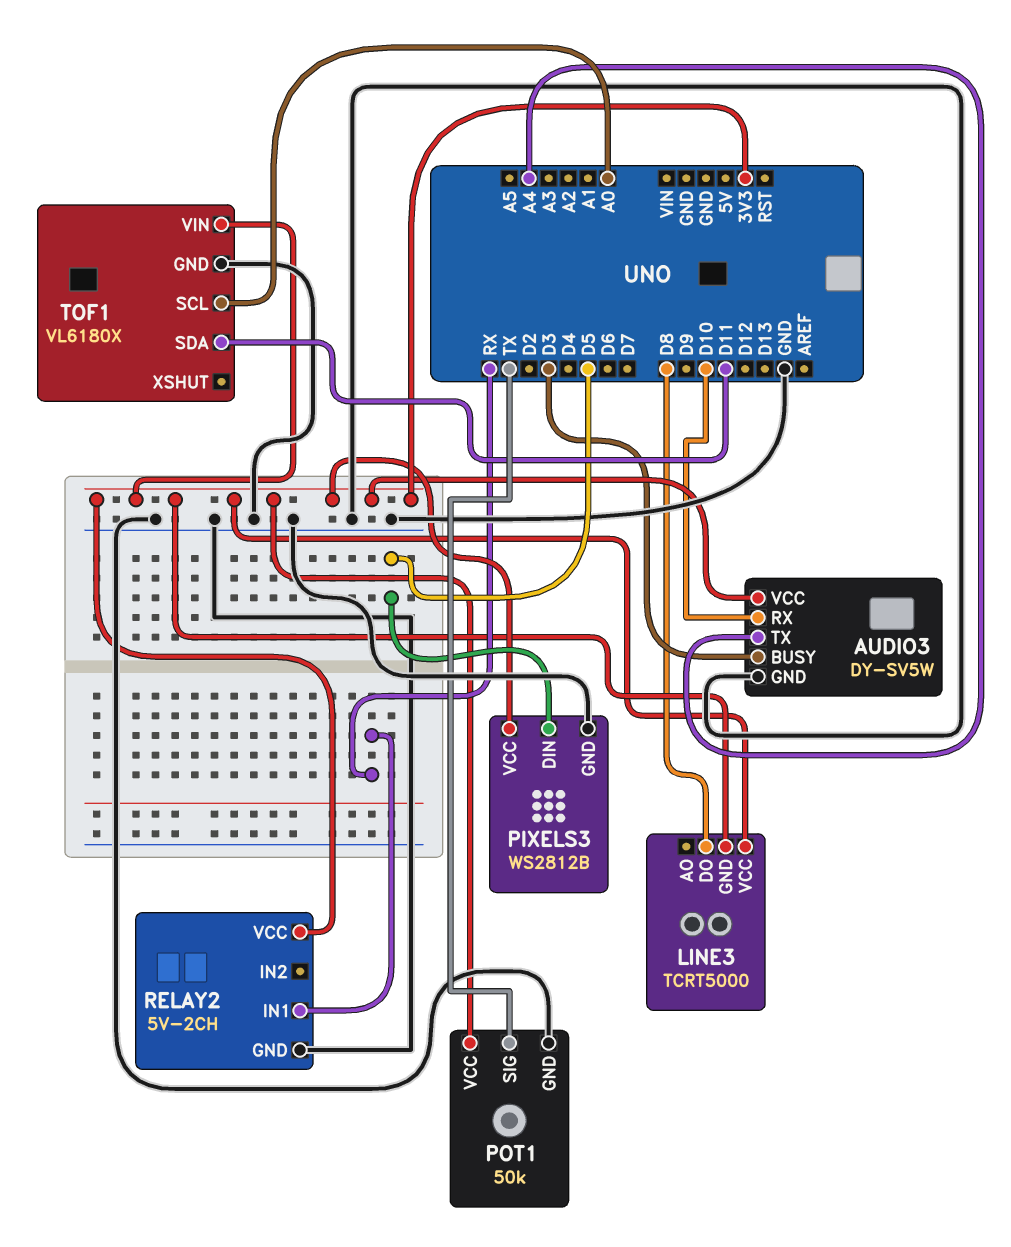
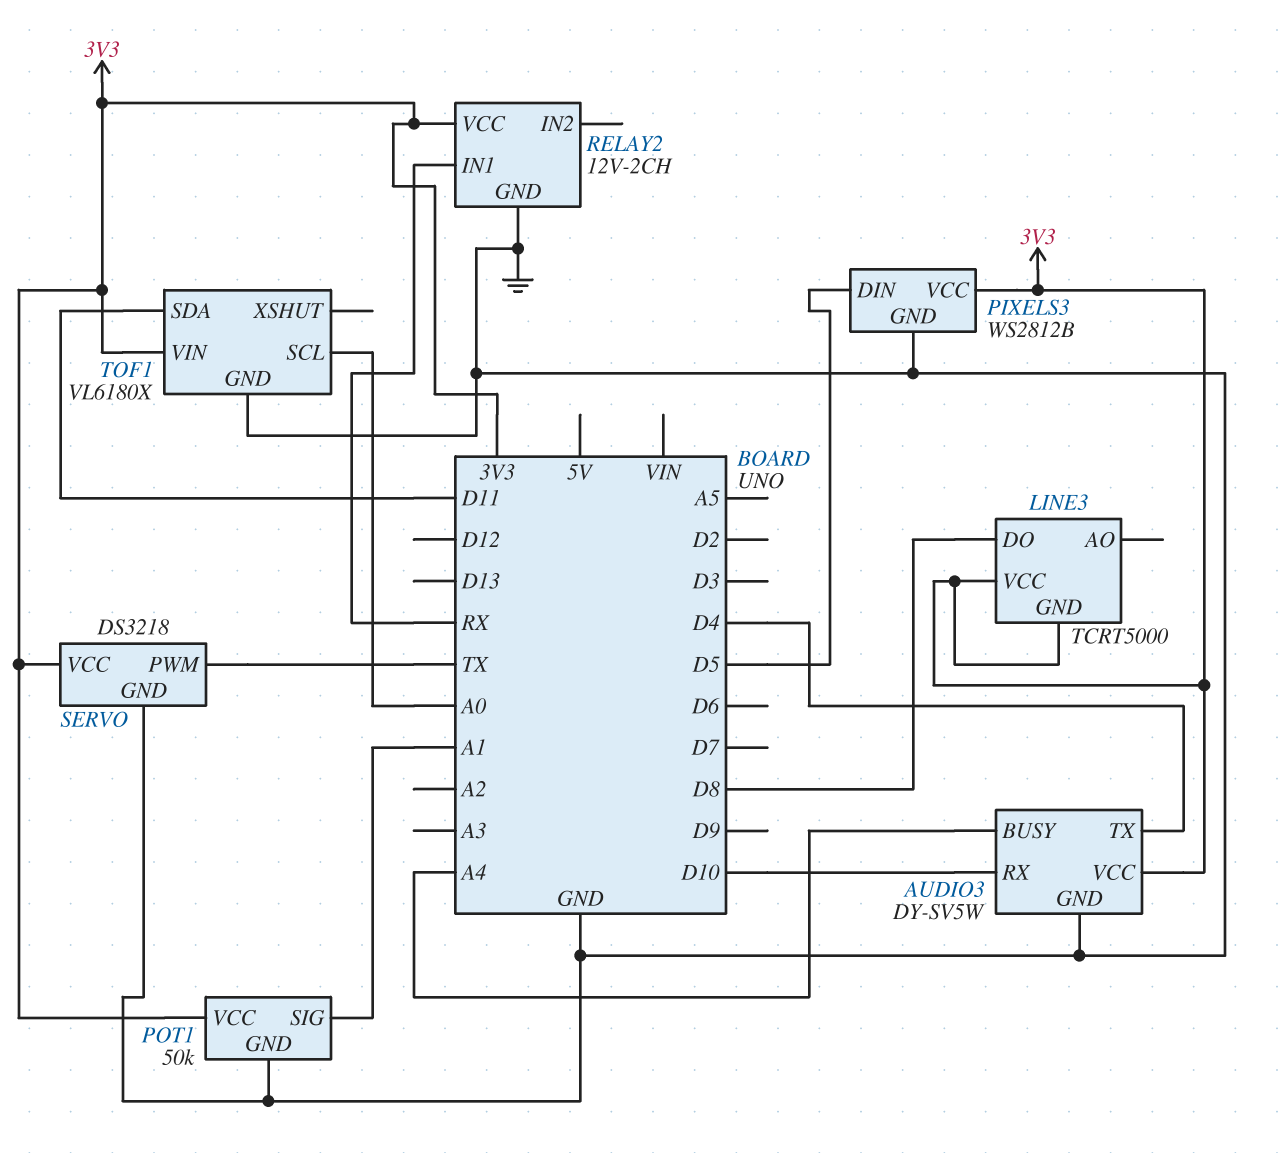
AUDIO3 pin BUSY: D3 -> A4
AUDIO3 pin TX: A4 -> D4
POT1 pin SIG: TX -> A1
RELAY2: 5V-2CH -> 12V-2CH
SERVO: none -> DS3218
SERVO pin GND: none -> GND
SERVO pin PWM: none -> TX
SERVO pin VCC: none -> 3V3

